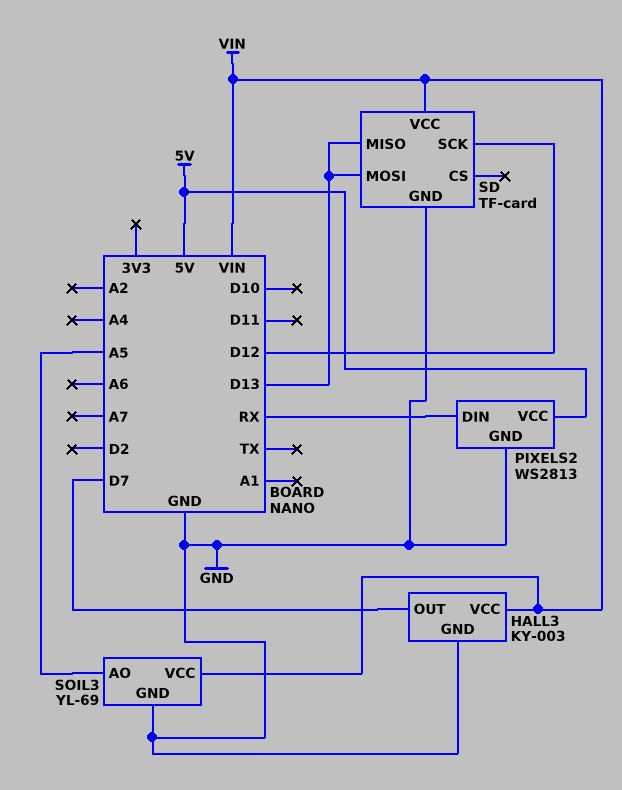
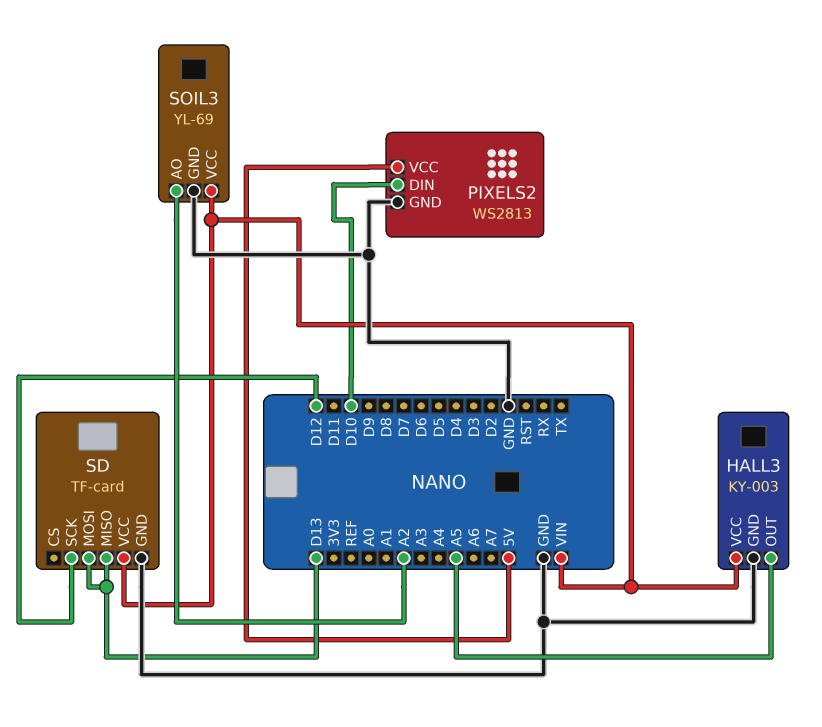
HALL3 pin OUT: D7 -> A5
PIXELS2 pin DIN: RX -> D10
SOIL3 pin AO: A5 -> A2

